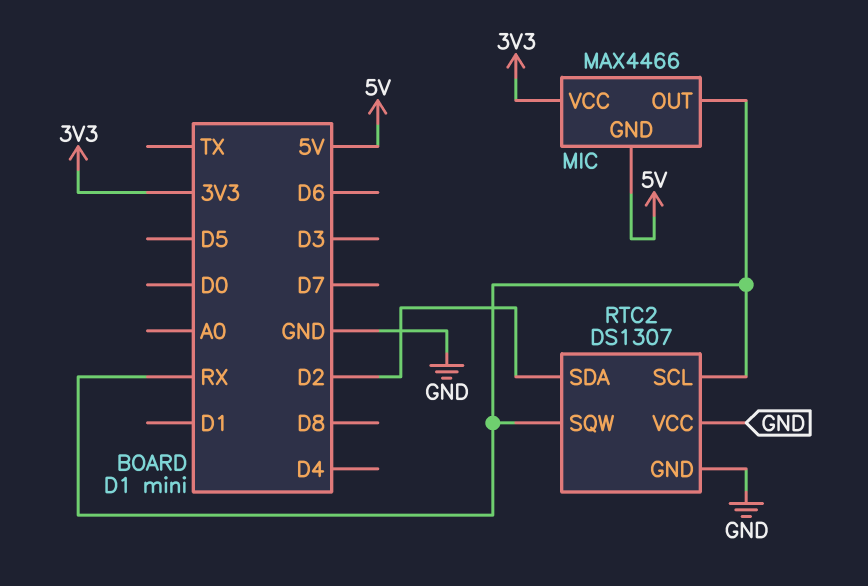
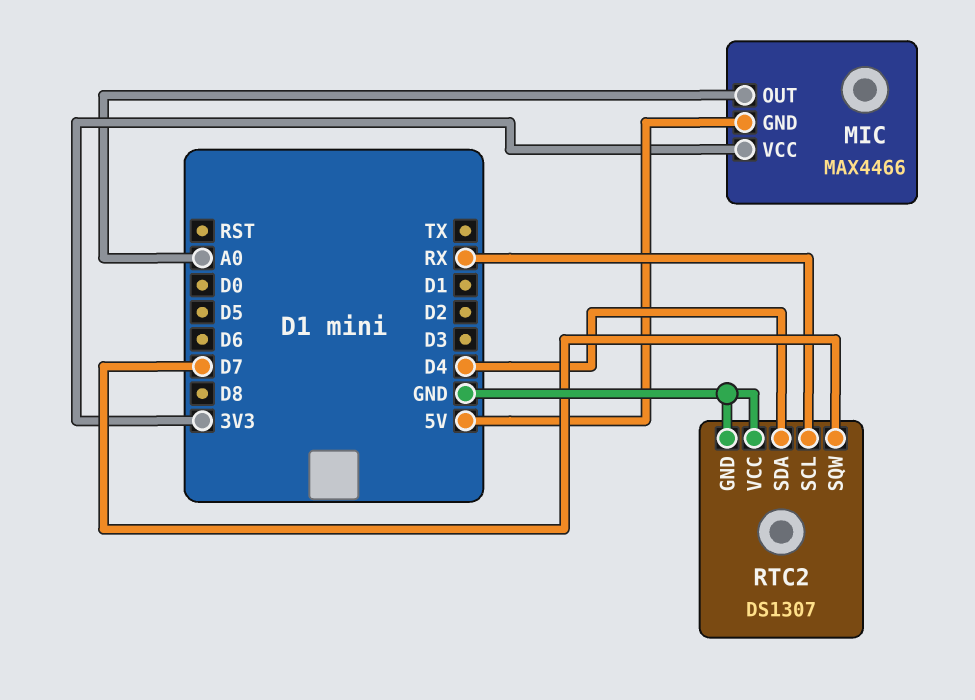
MIC pin OUT: RX -> A0
RTC2 pin SDA: D2 -> D4
RTC2 pin SQW: RX -> D7

